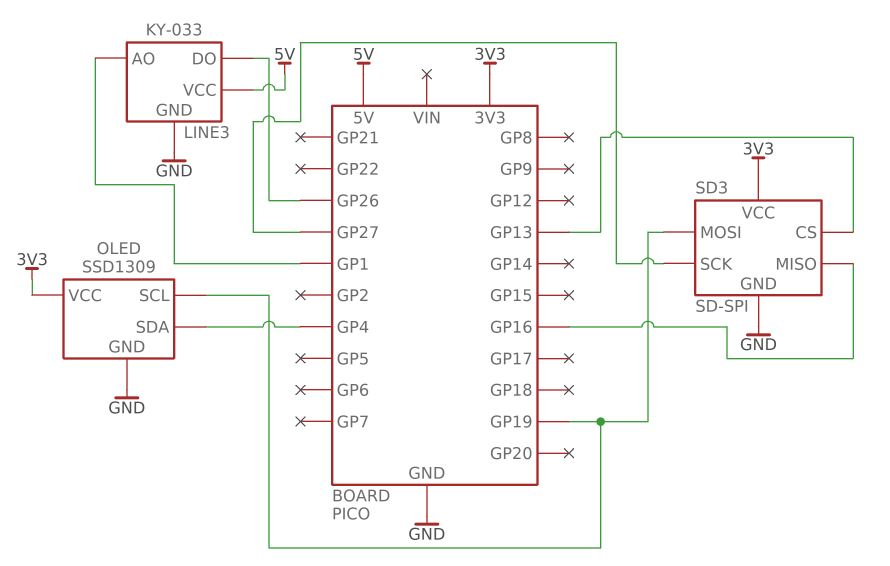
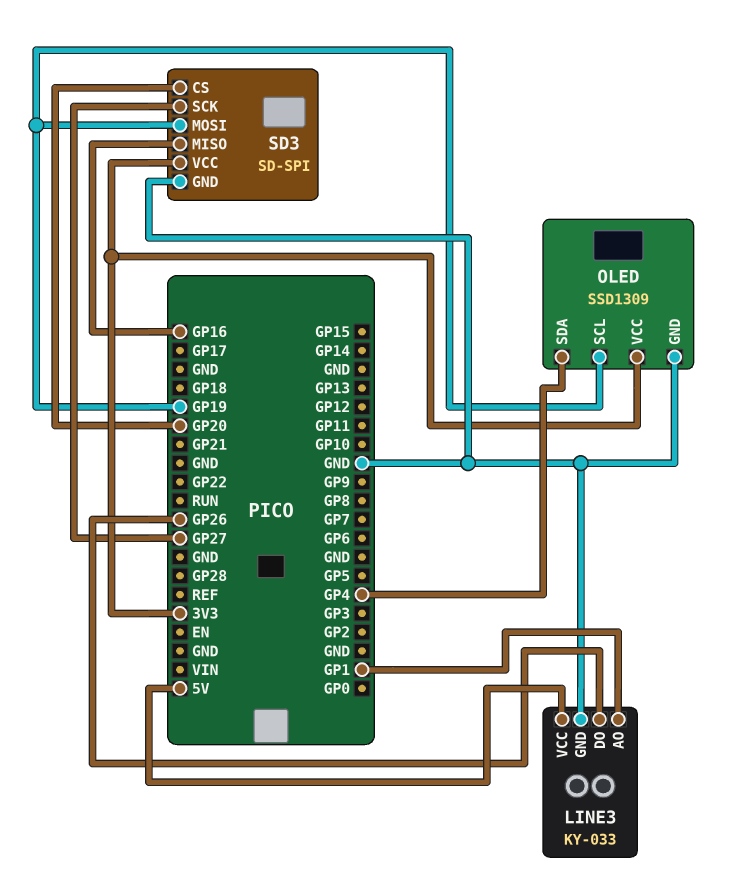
SD3 pin CS: GP13 -> GP20

